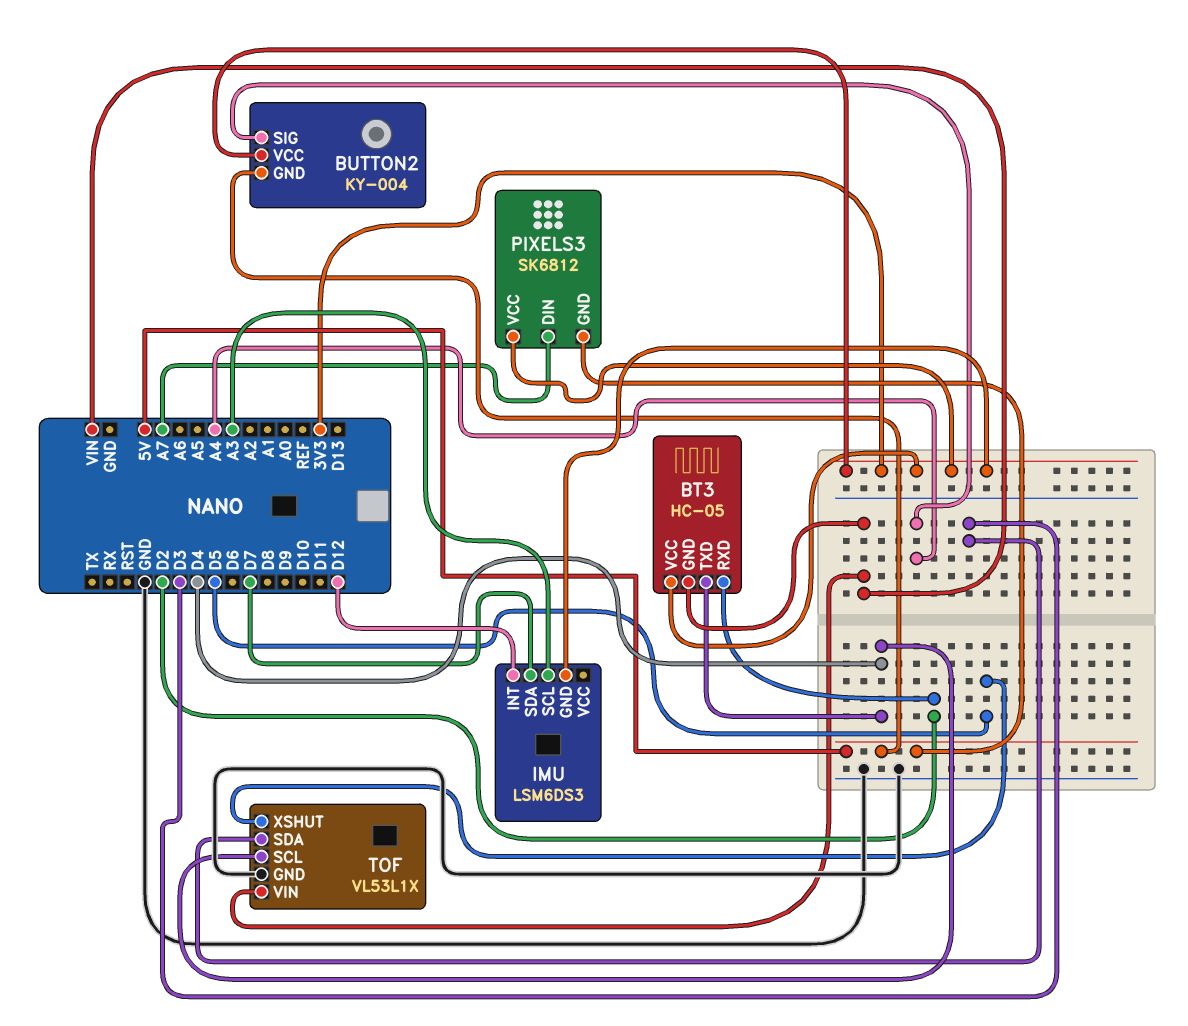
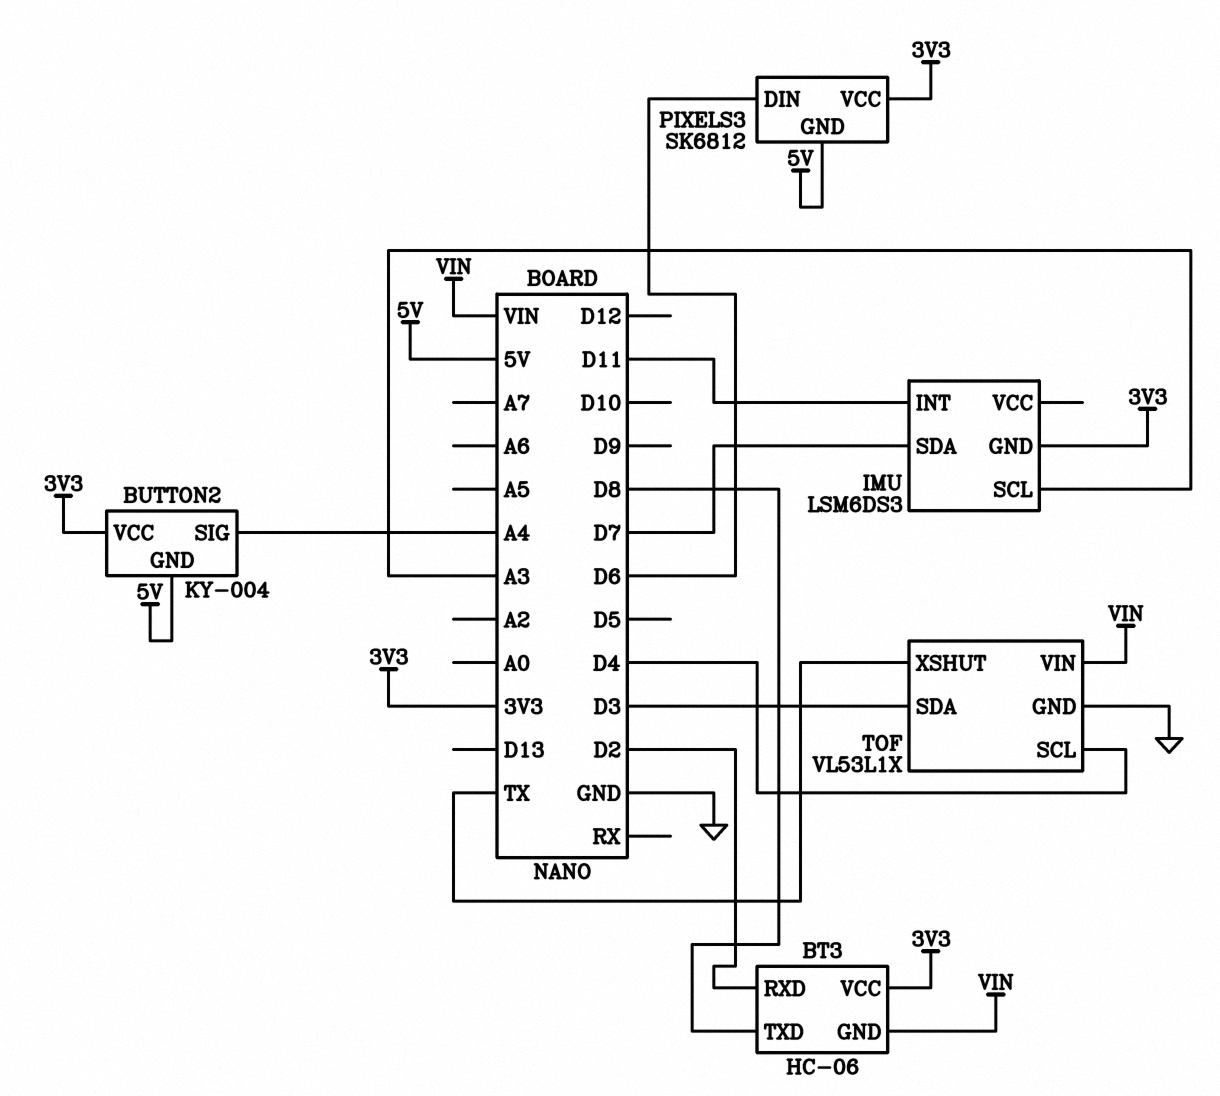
BT3: HC-05 -> HC-06
BT3 pin TXD: D4 -> D8
IMU pin INT: D12 -> D11
PIXELS3 pin DIN: A7 -> D6
TOF pin XSHUT: D5 -> TX

